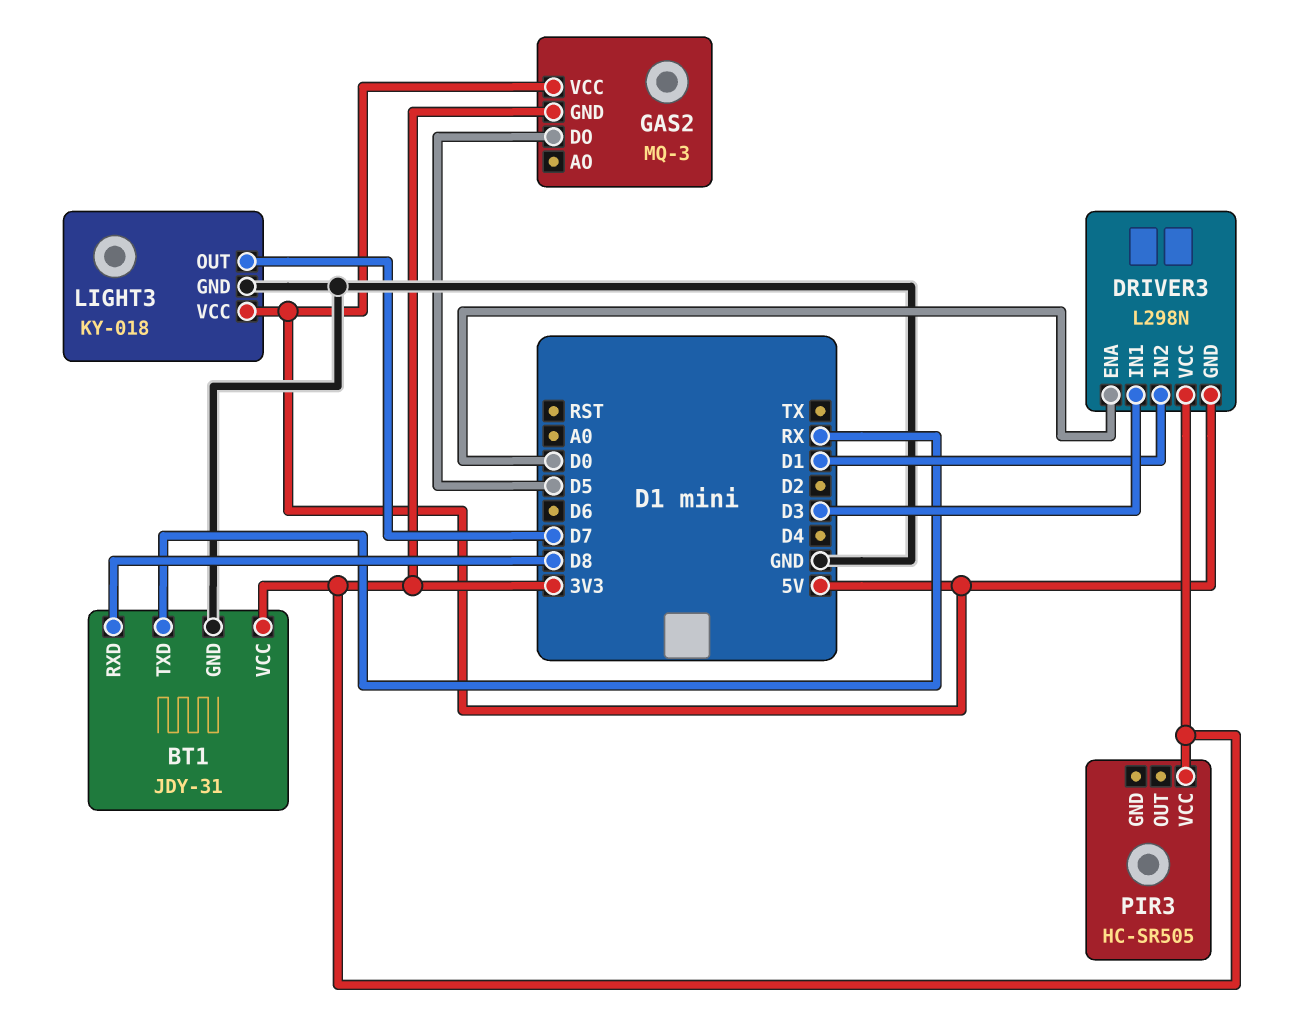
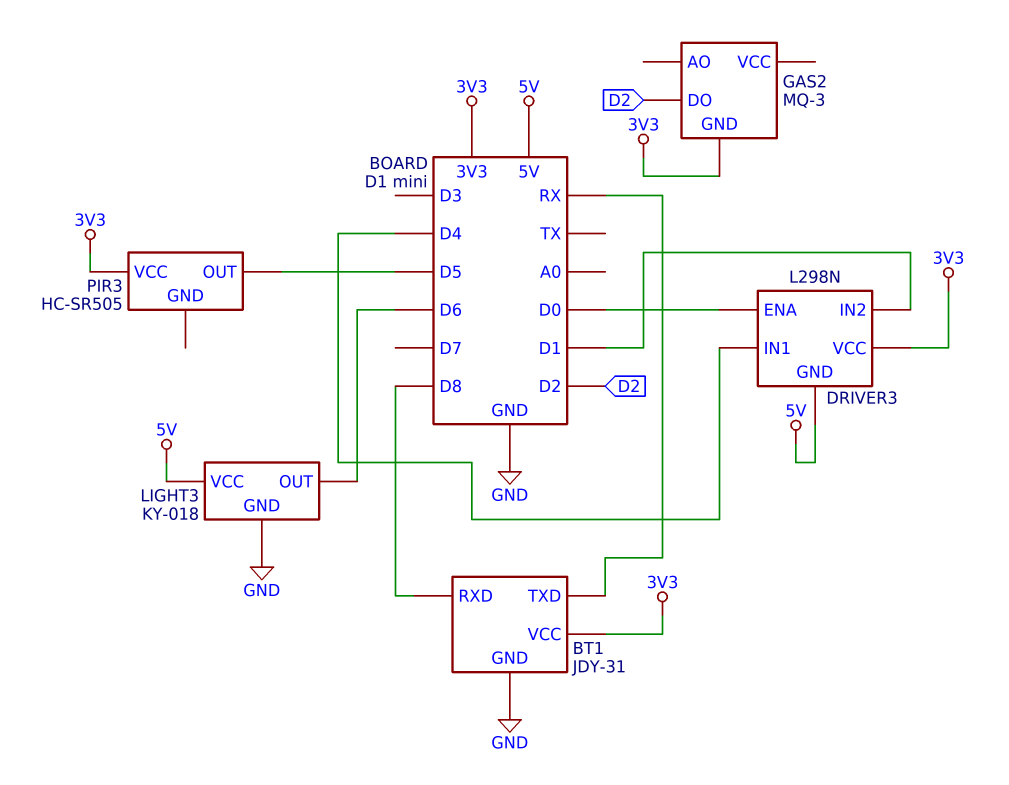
DRIVER3 pin IN1: D3 -> D4
GAS2 pin DO: D5 -> D2
GAS2 pin VCC: 5V -> none
LIGHT3 pin OUT: D7 -> D6
PIR3 pin OUT: none -> D5

